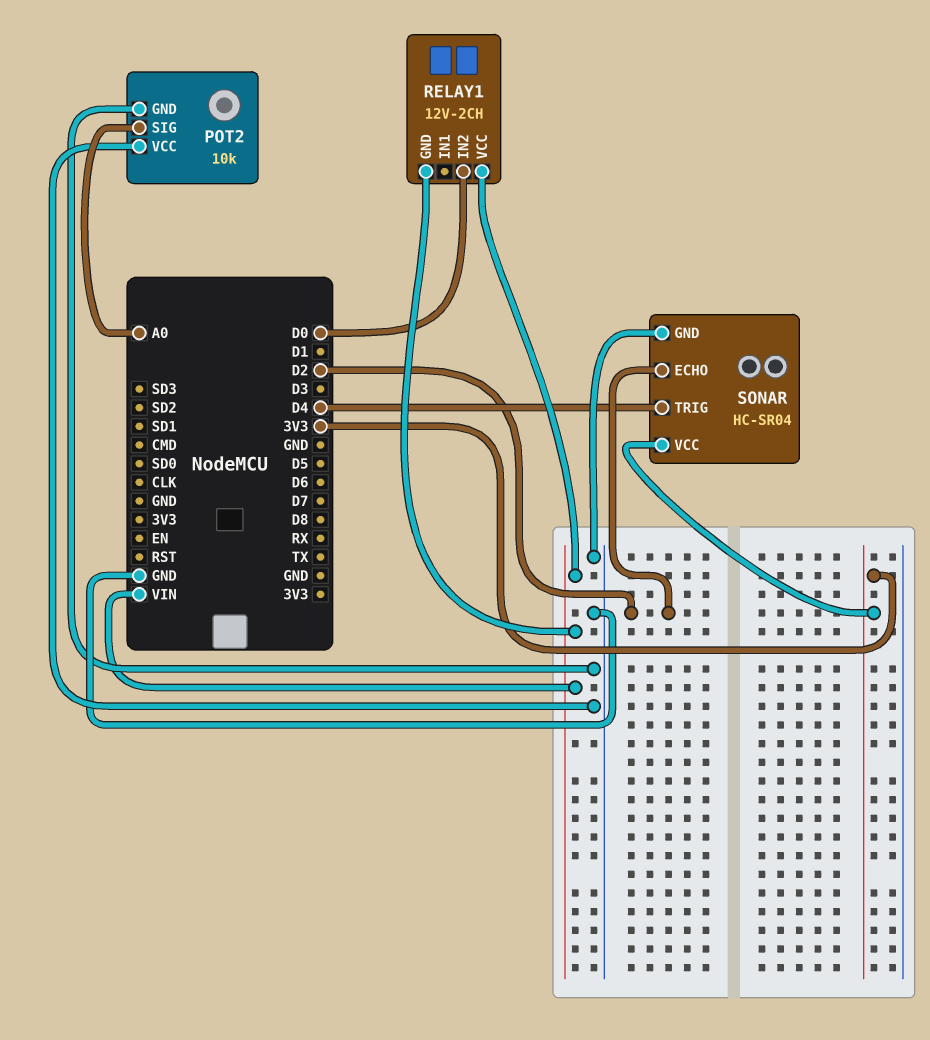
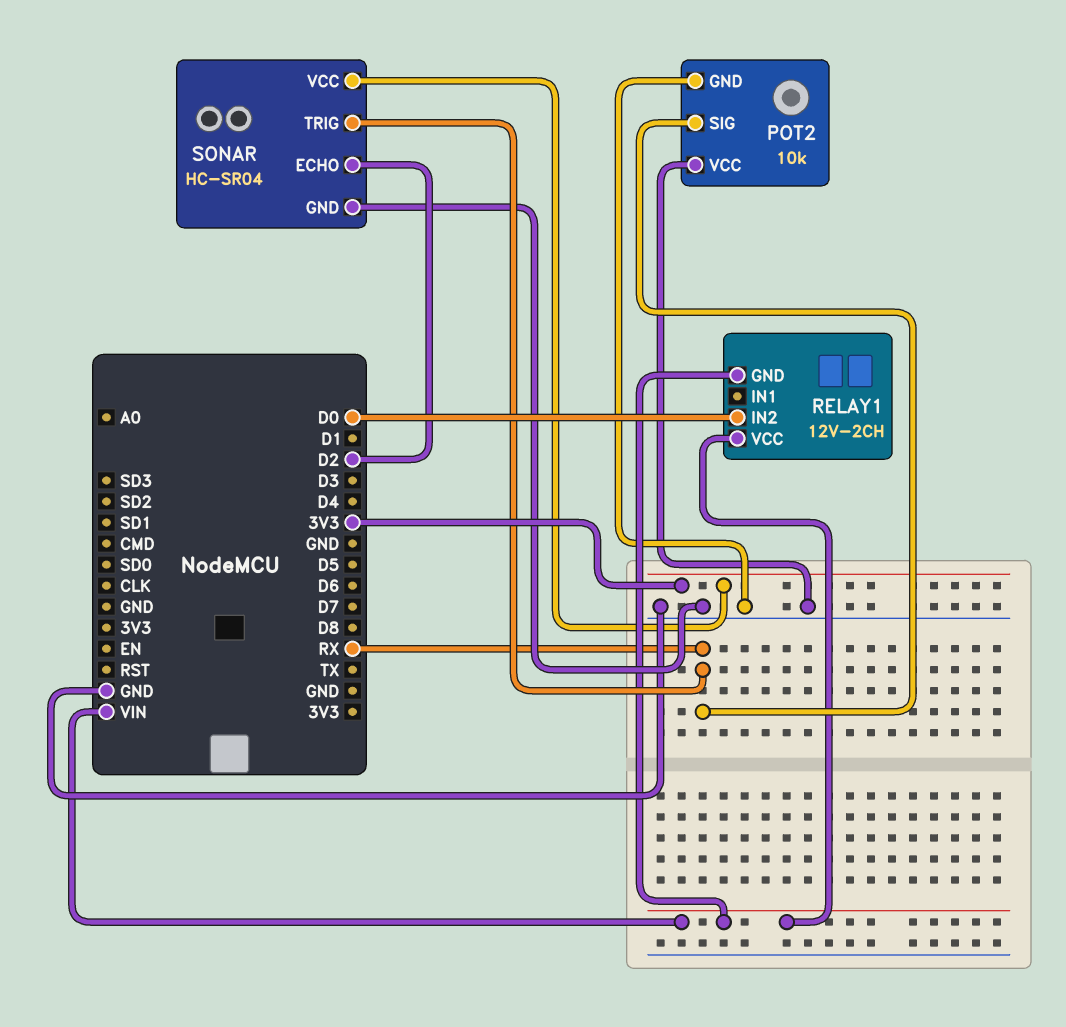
POT2 pin SIG: A0 -> RX
SONAR pin TRIG: D4 -> RX

